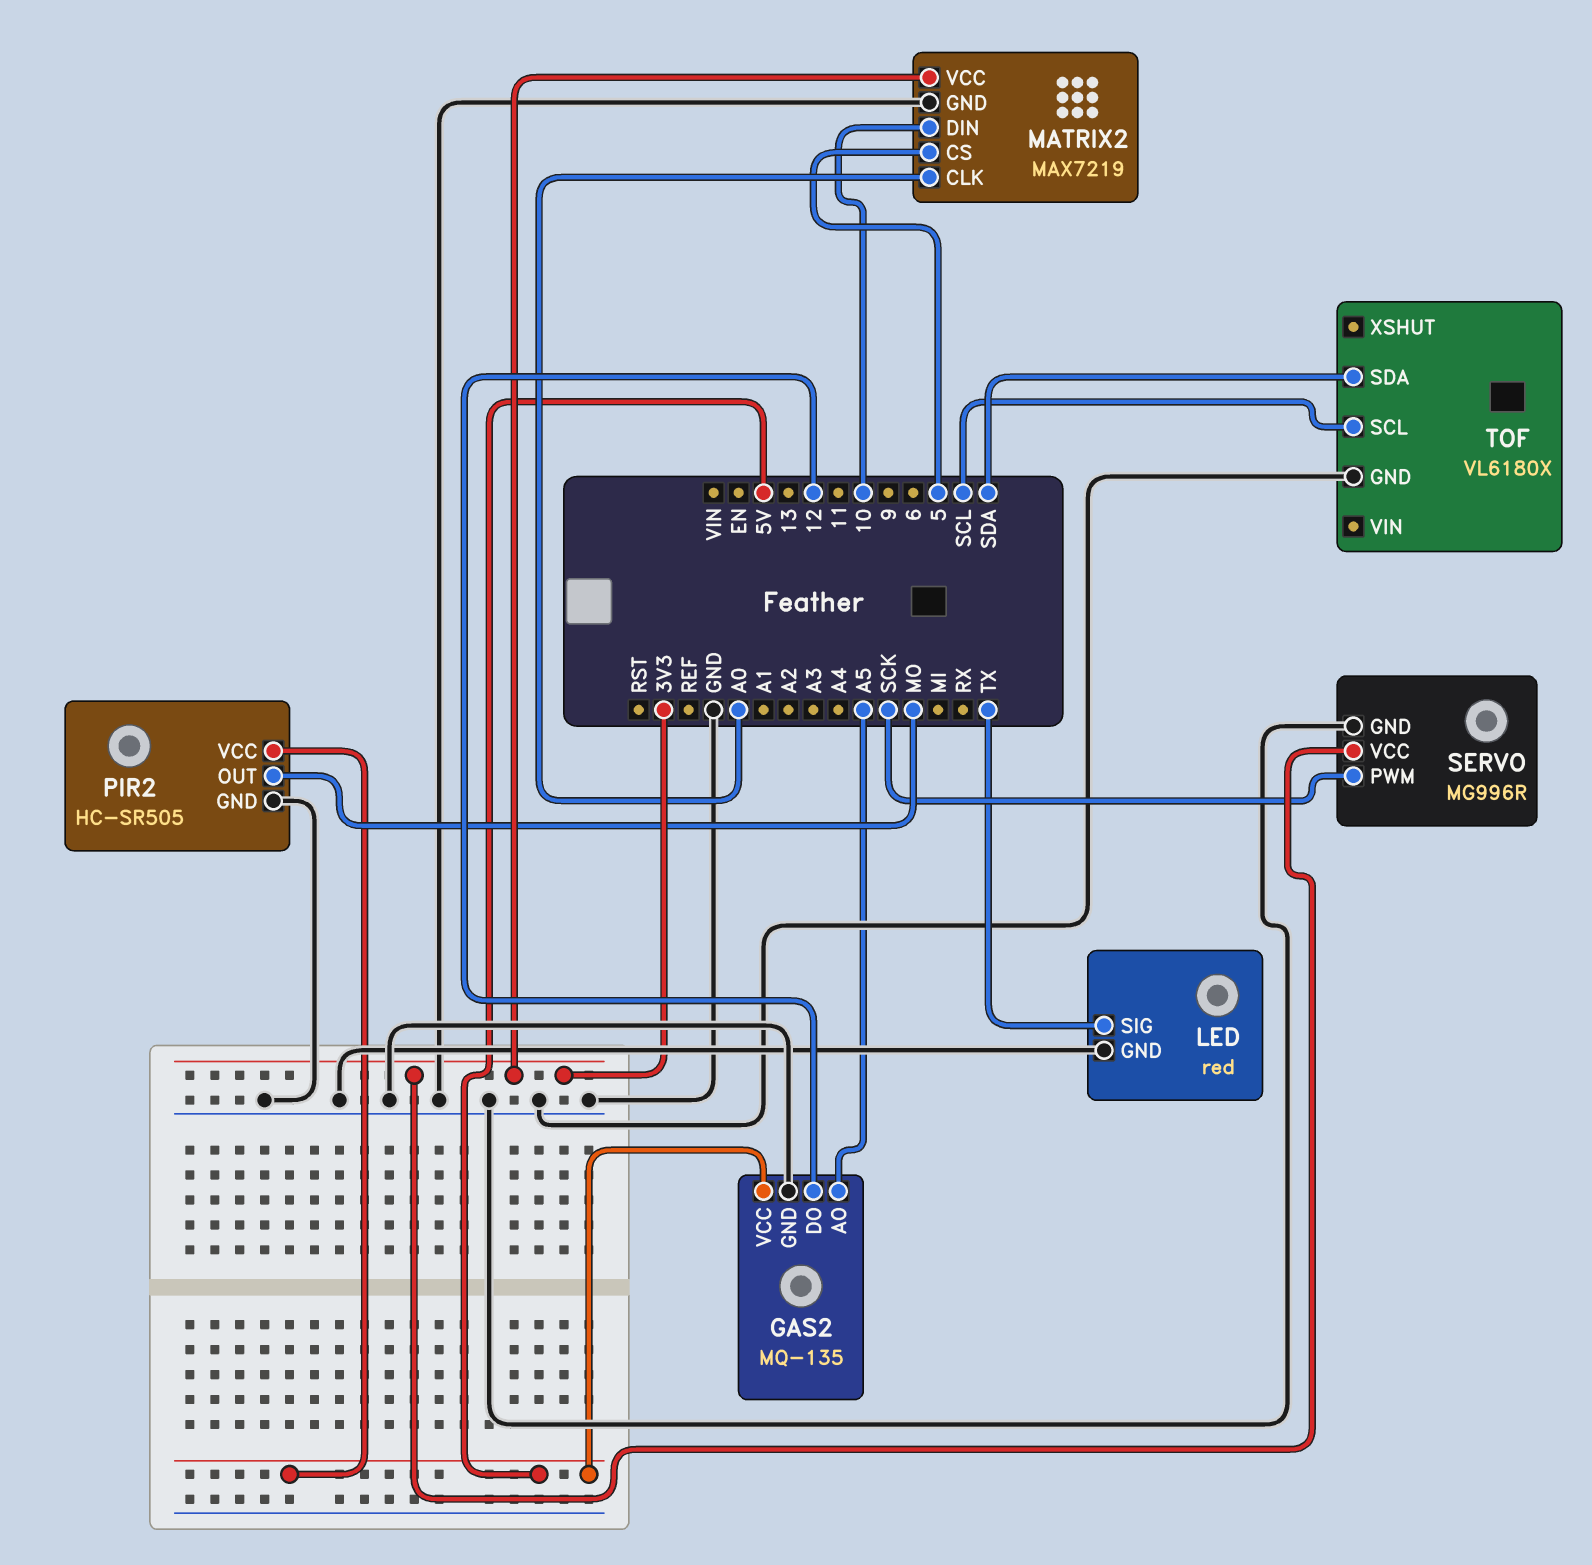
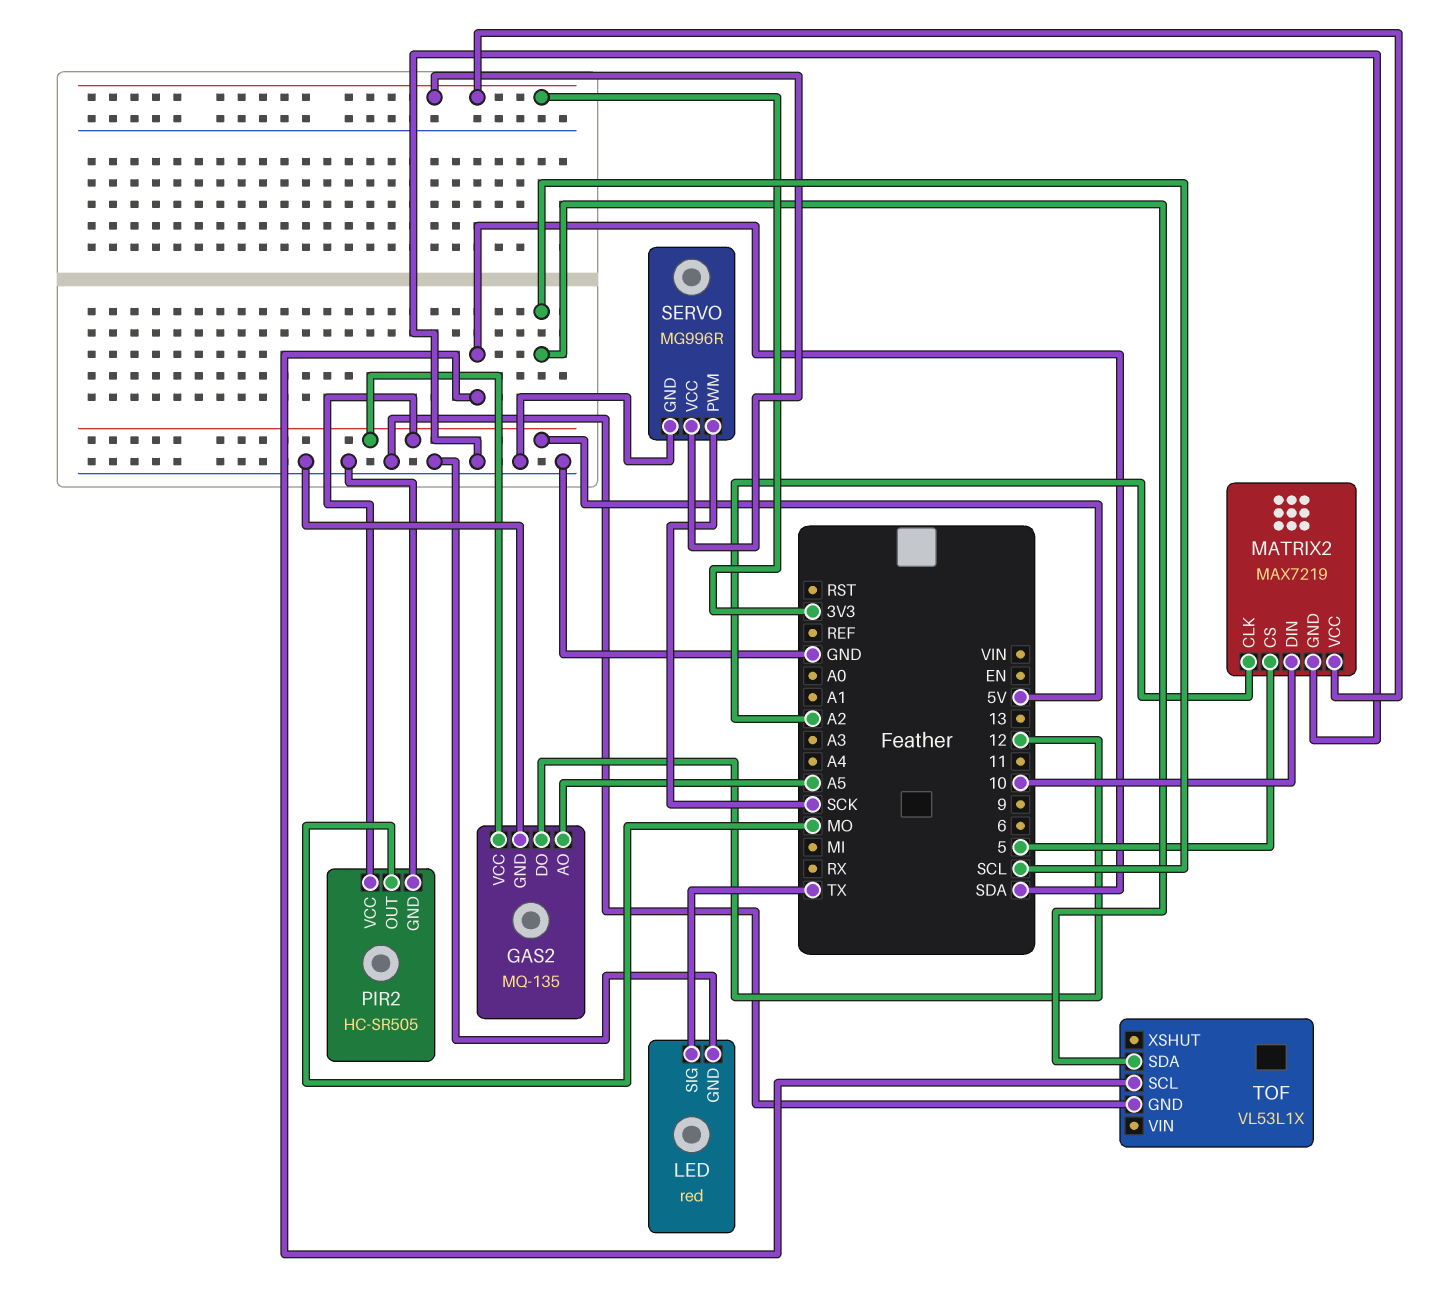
MATRIX2 pin CLK: A0 -> A2
TOF: VL6180X -> VL53L1X
TOF pin SCL: SCL -> SDA
TOF pin SDA: SDA -> SCL

